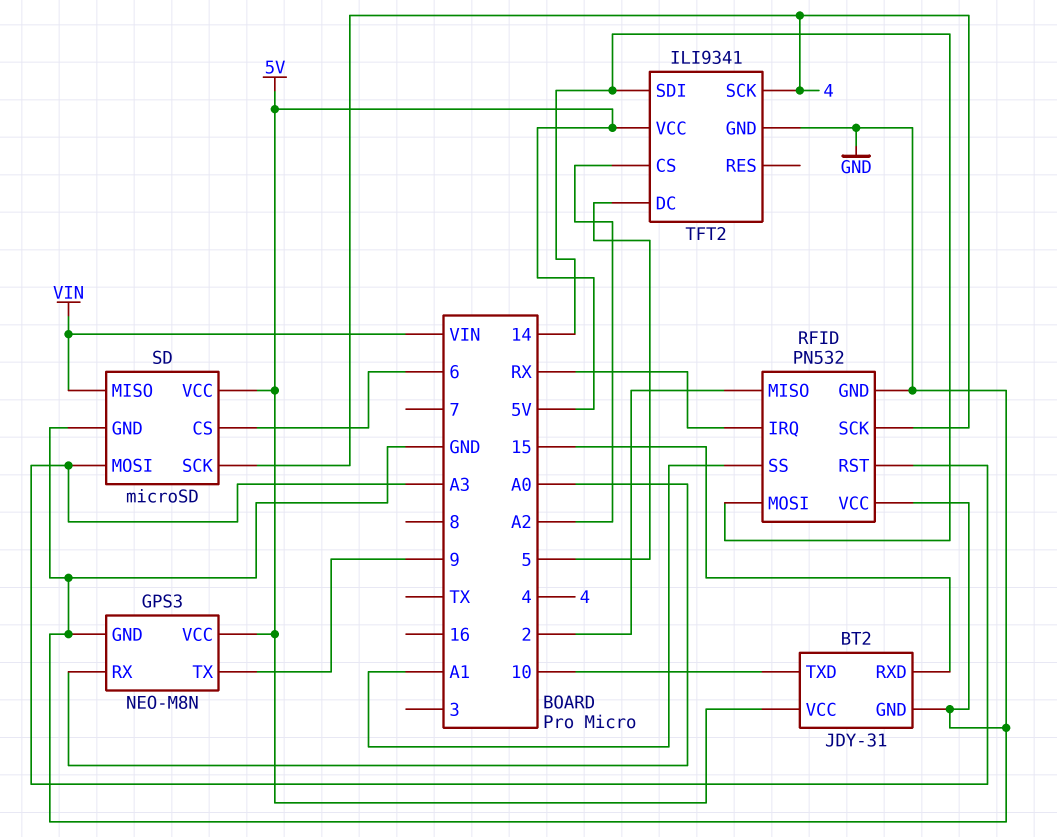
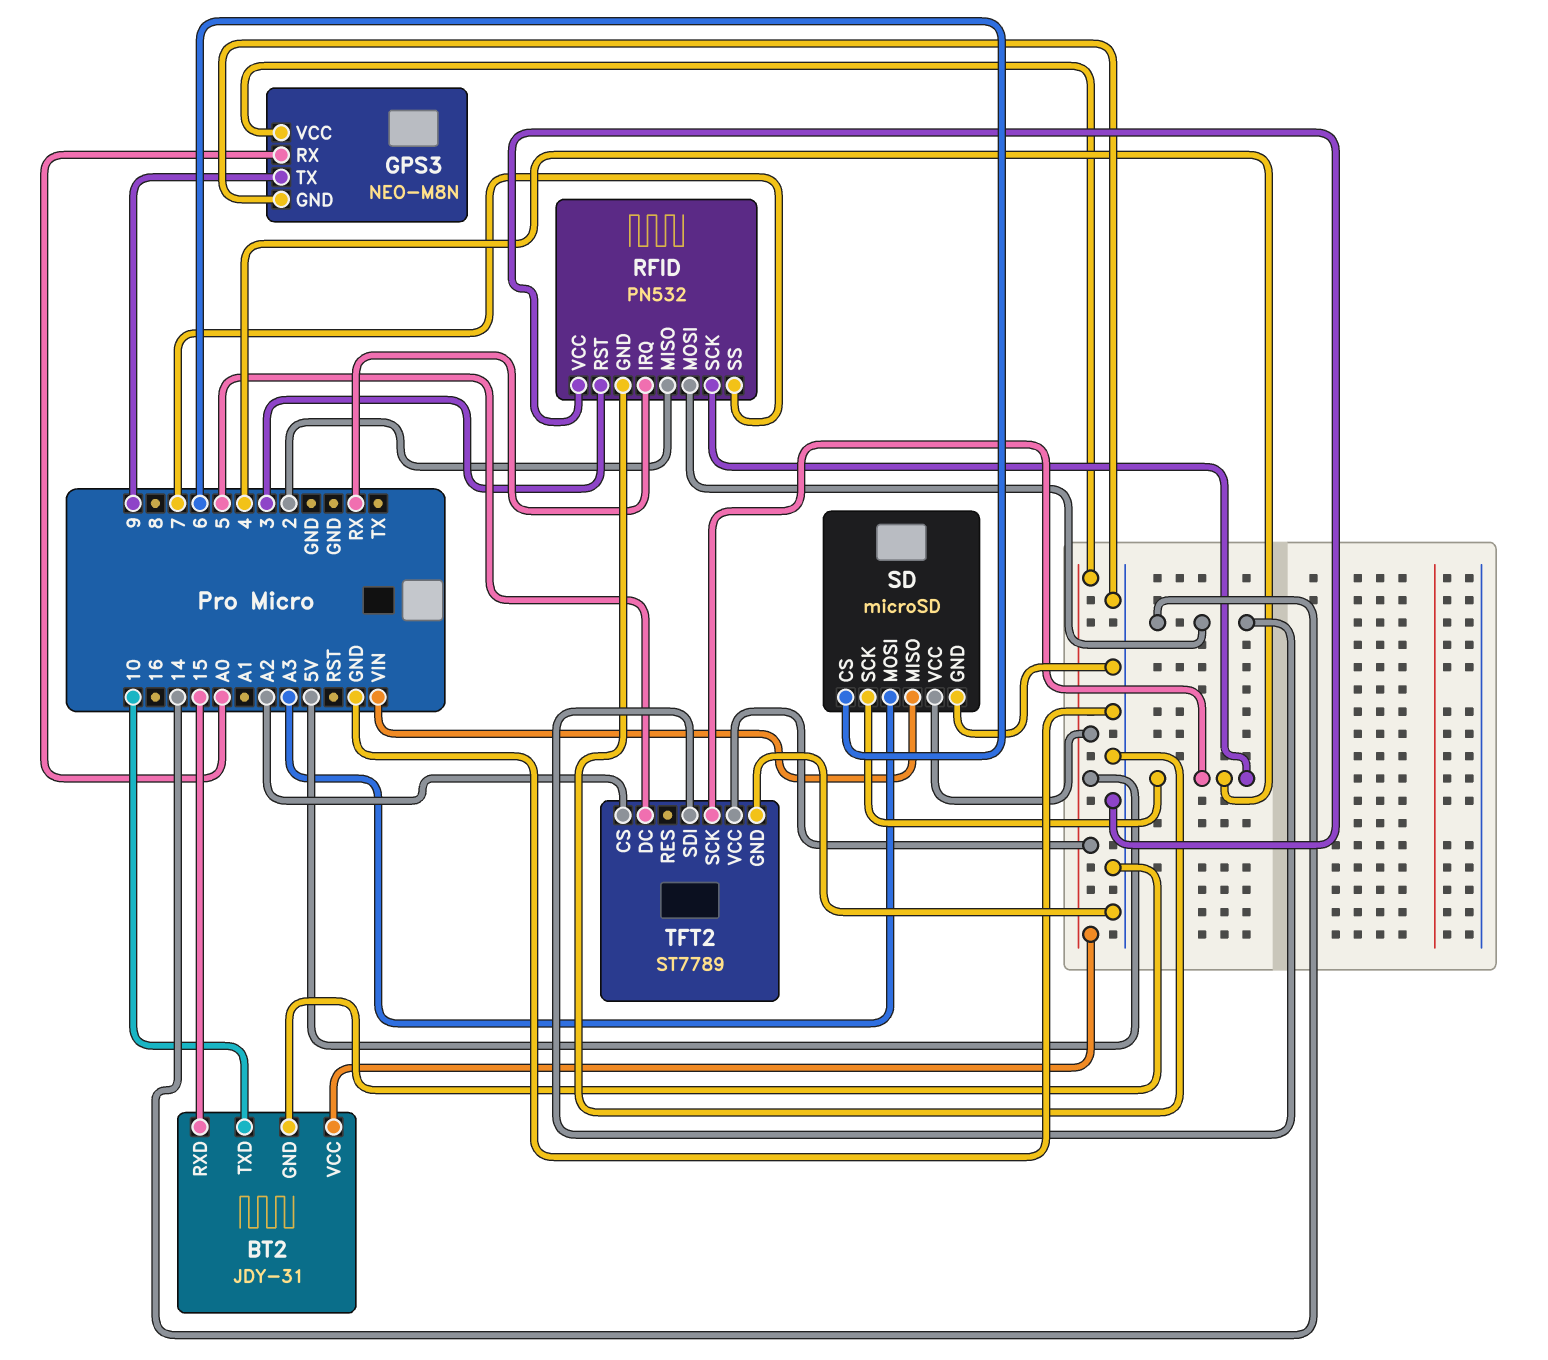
RFID pin RST: A3 -> 3
RFID pin SS: A1 -> 7
TFT2: ILI9341 -> ST7789

